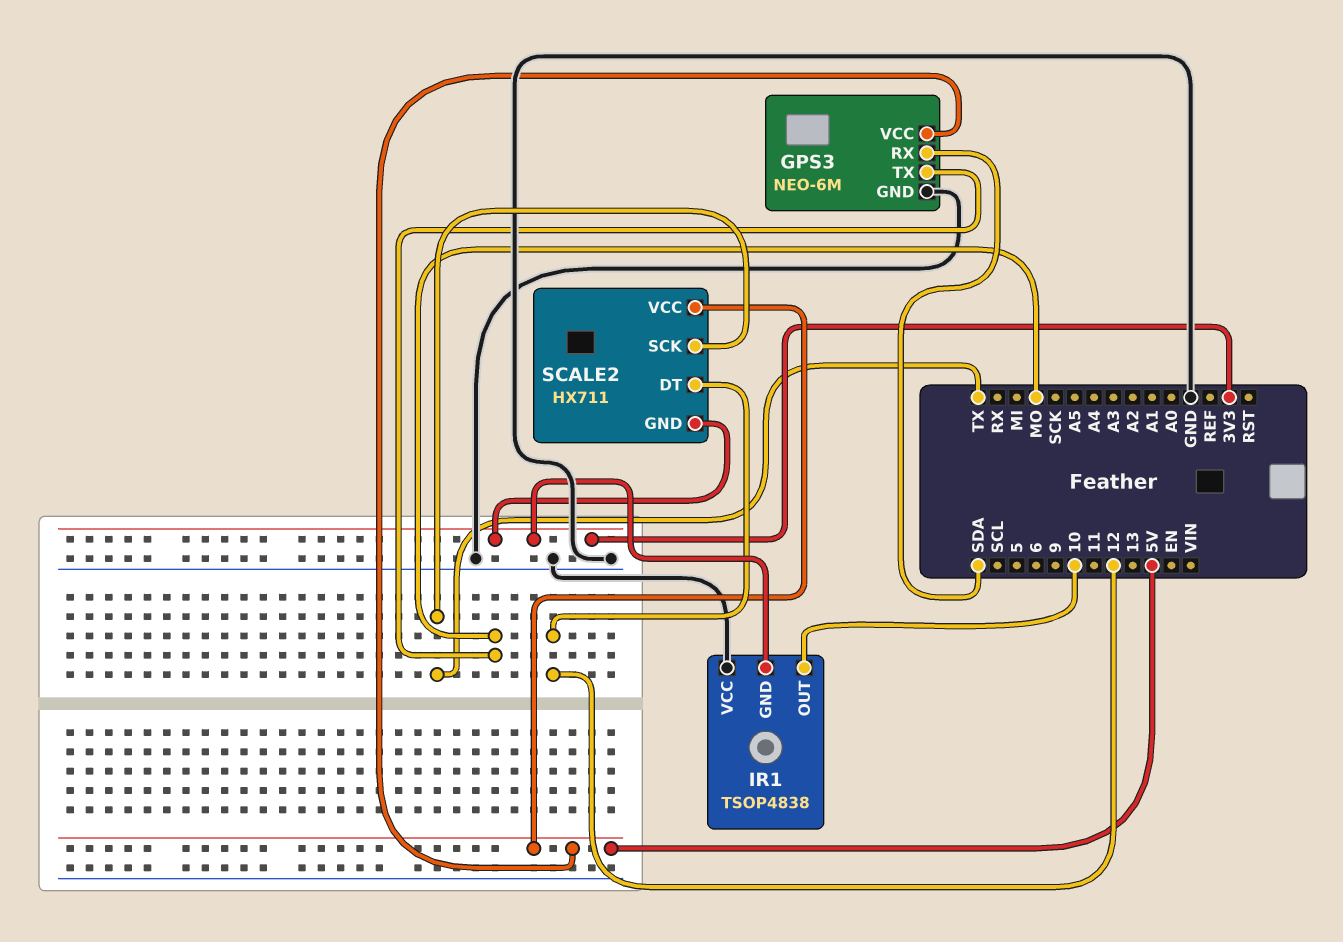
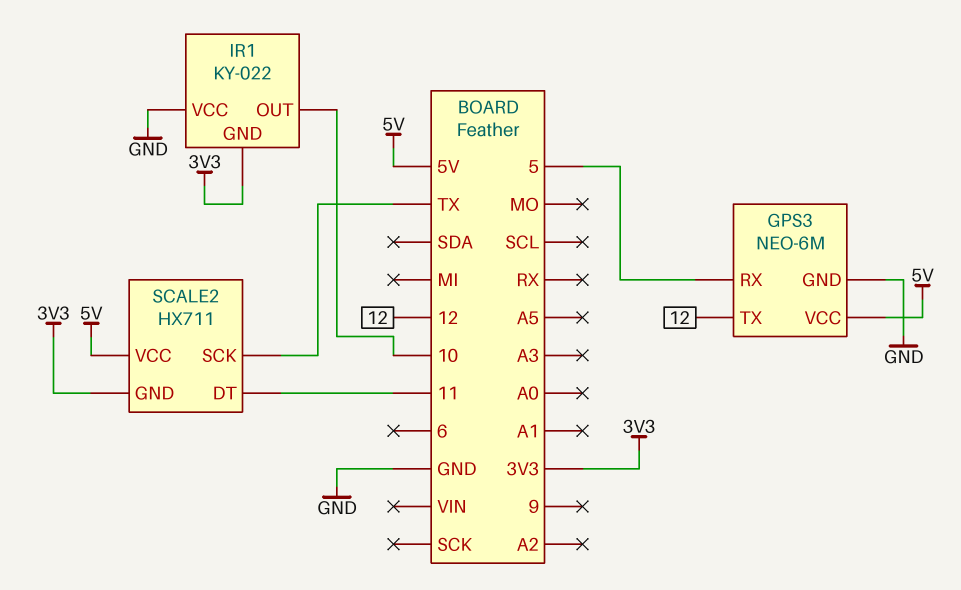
GPS3 pin RX: SDA -> 5
GPS3 pin TX: MO -> 12
IR1: TSOP4838 -> KY-022
SCALE2 pin DT: 12 -> 11

